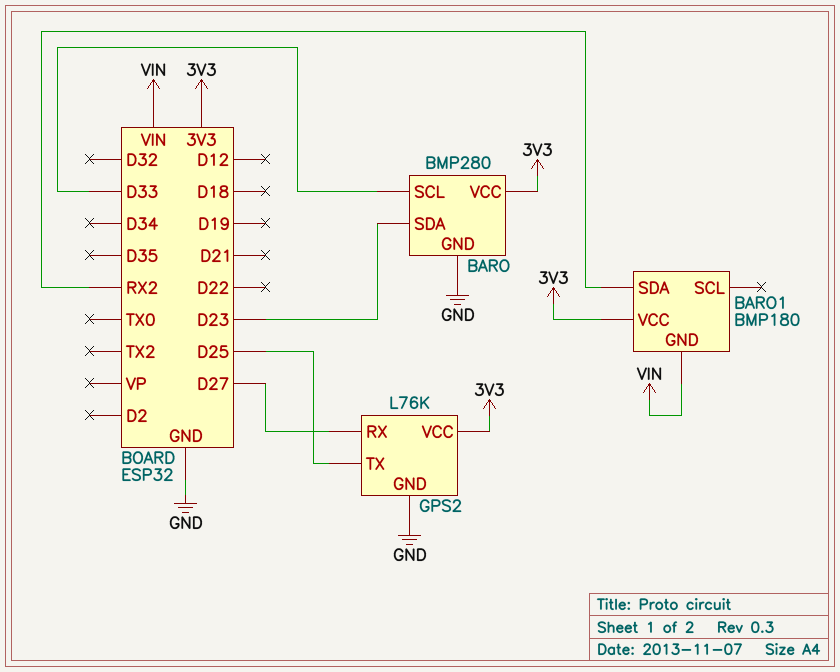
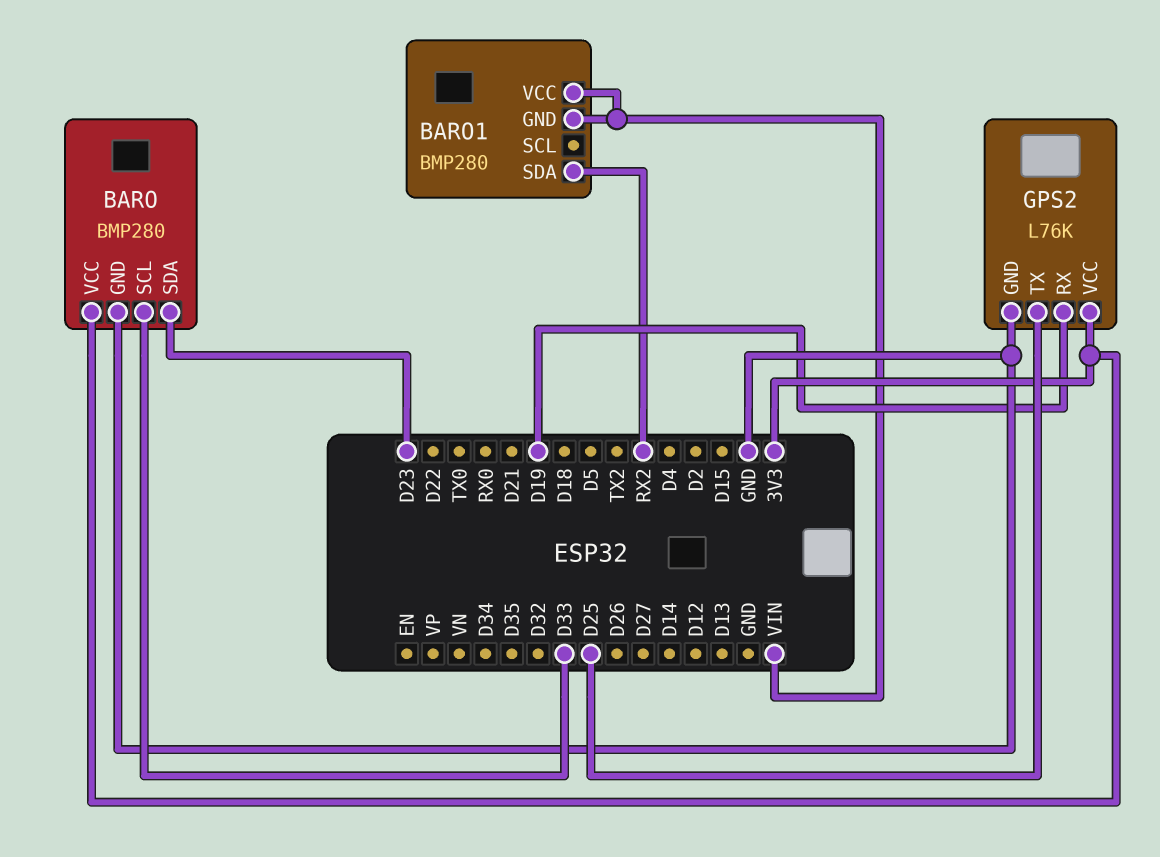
BARO1: BMP180 -> BMP280
BARO1 pin VCC: 3V3 -> VIN
GPS2 pin RX: D27 -> D19

